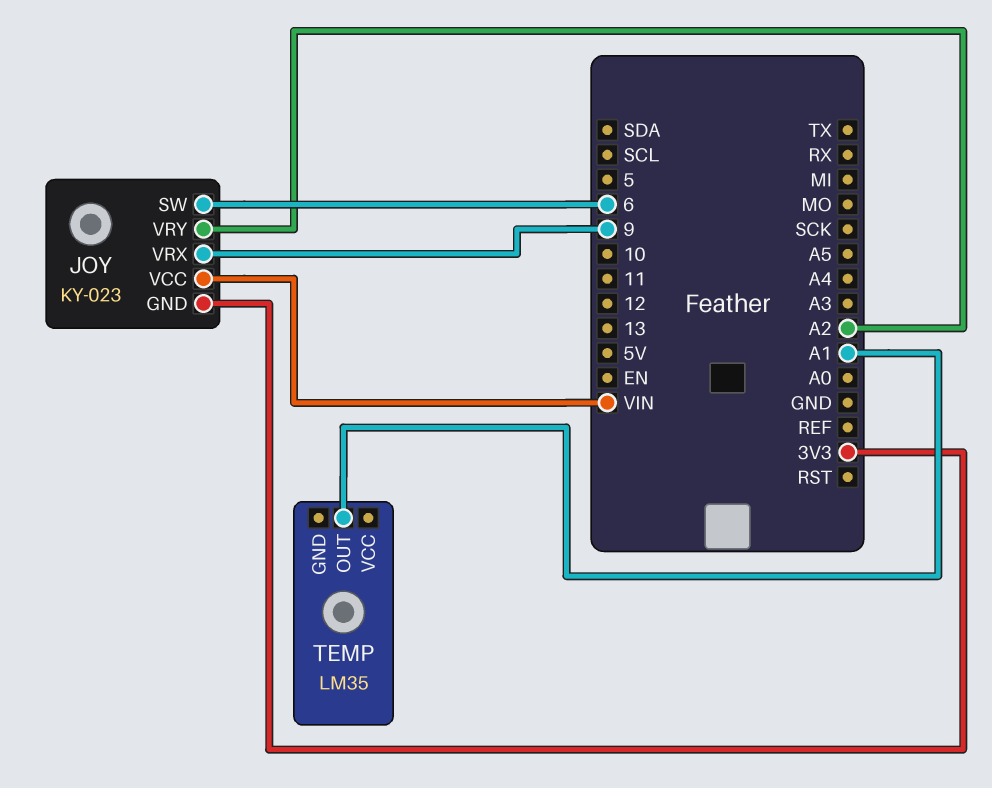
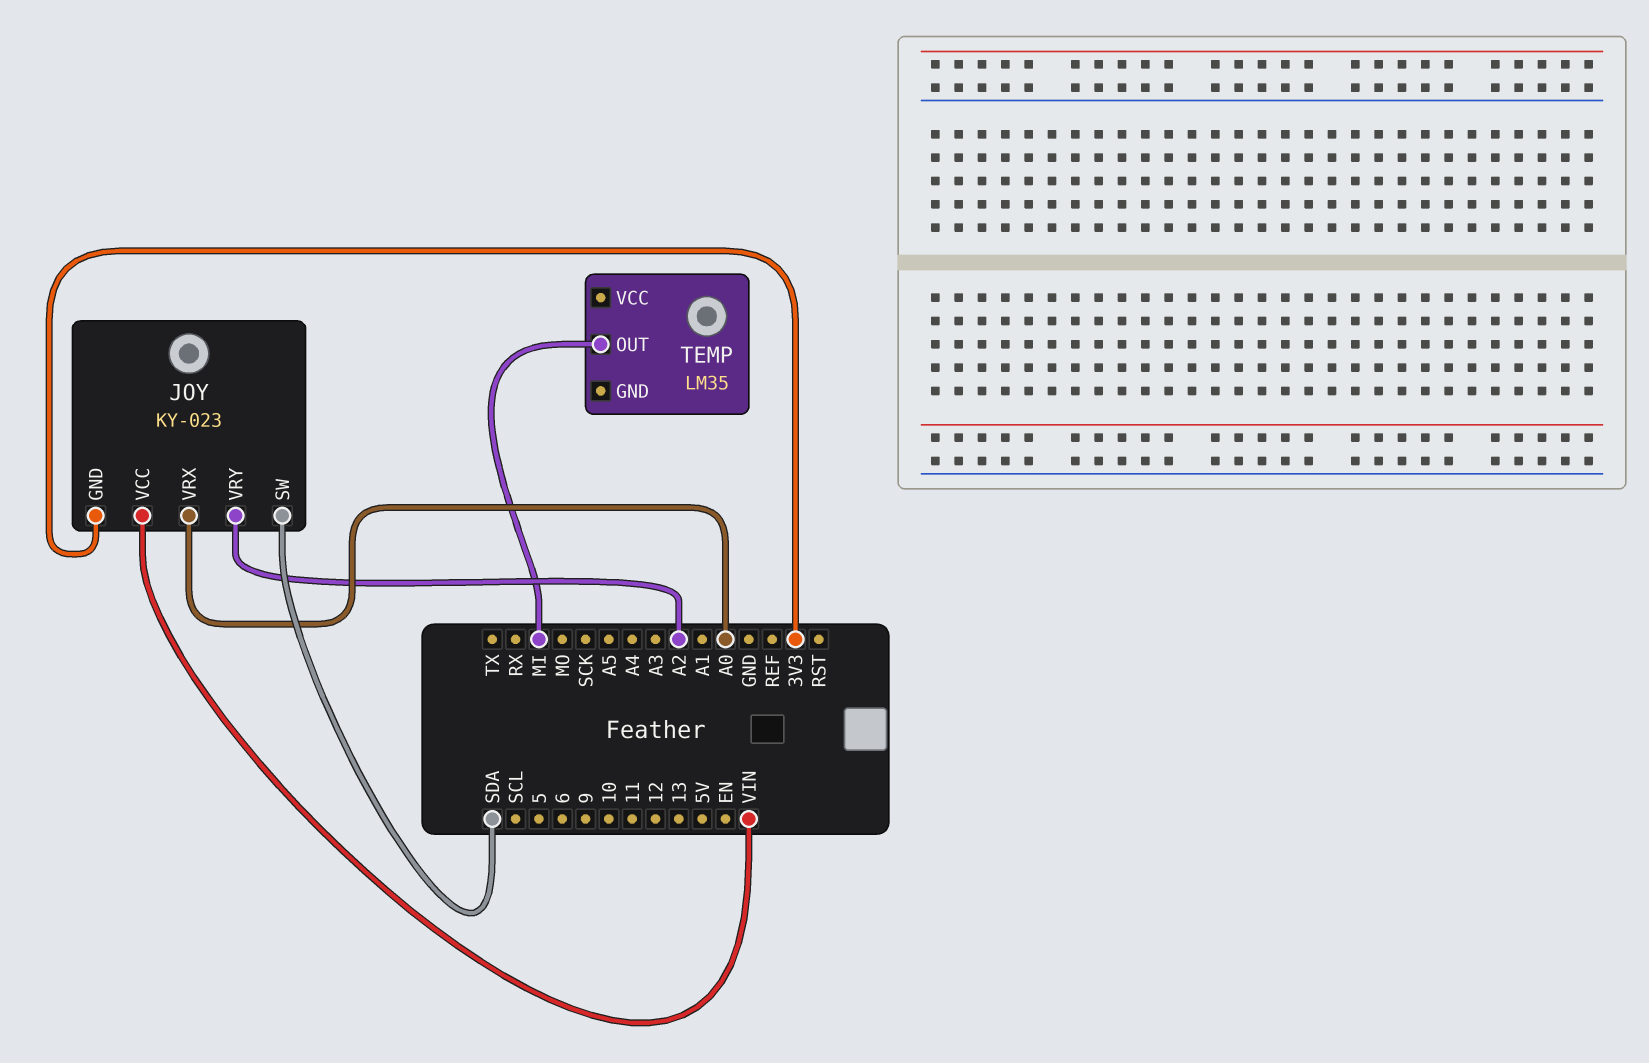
JOY pin SW: 6 -> SDA
JOY pin VRX: 9 -> A0
TEMP pin OUT: A1 -> MI

